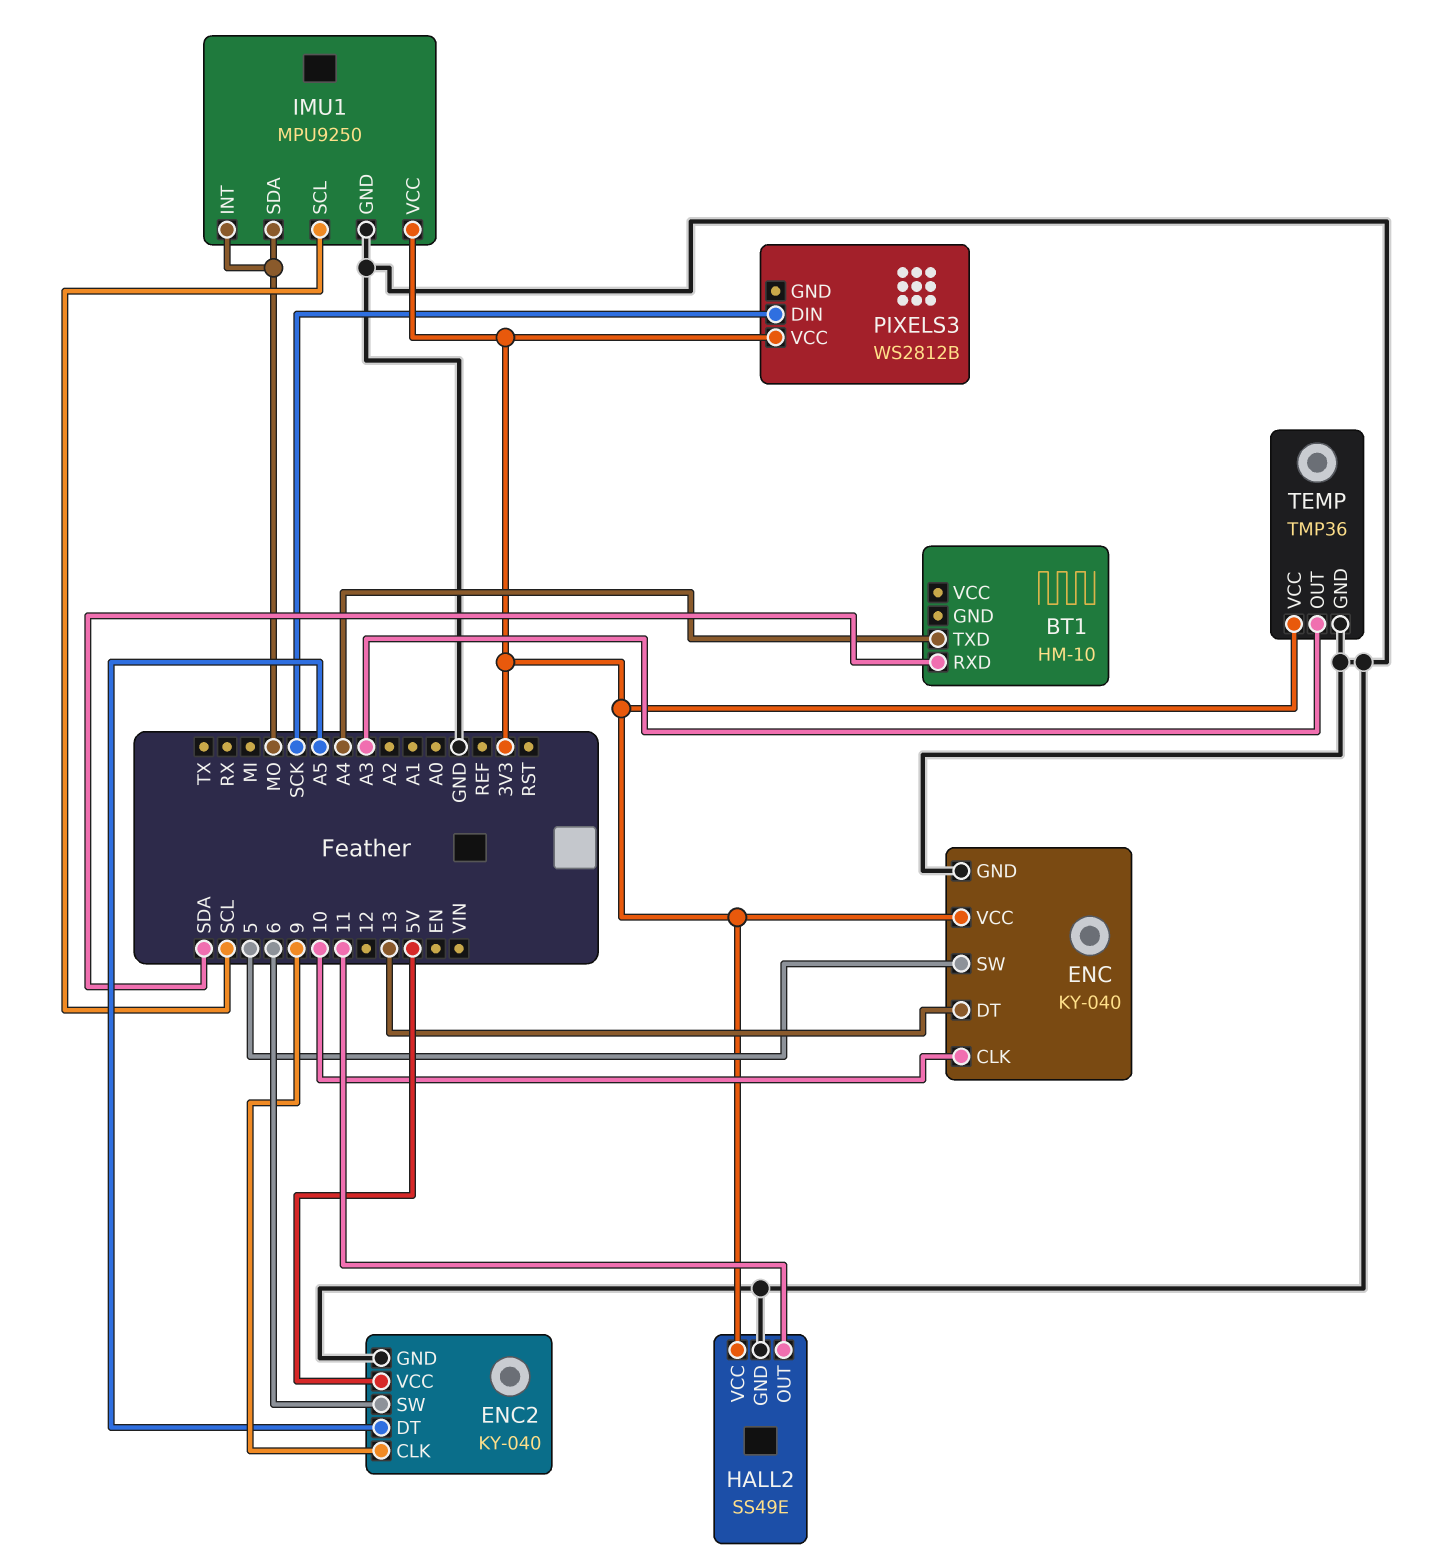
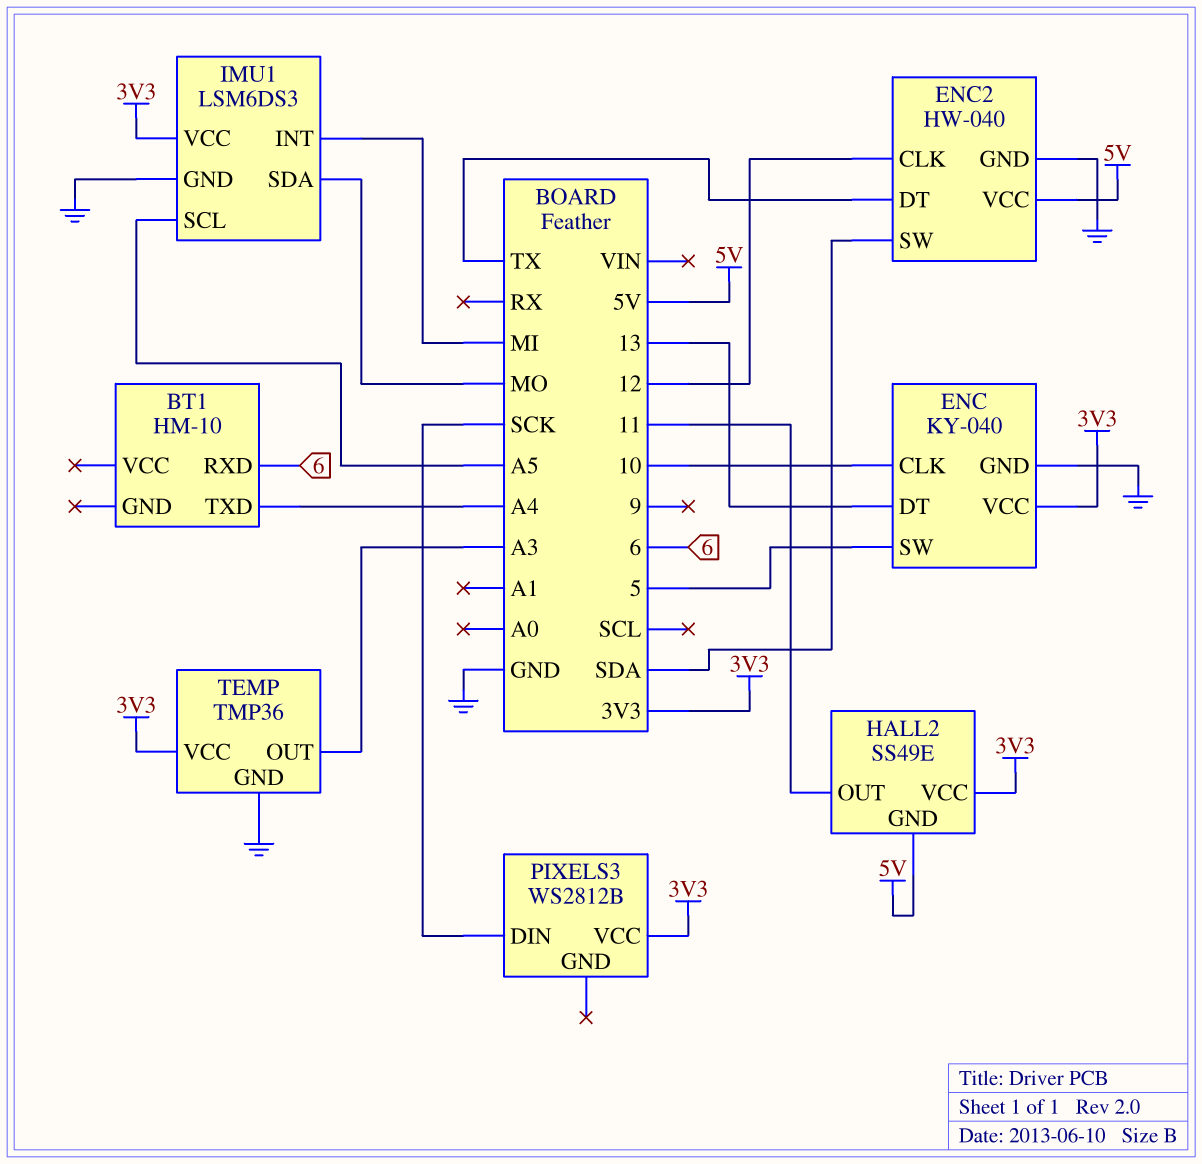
BT1 pin RXD: SDA -> 6
ENC2: KY-040 -> HW-040
ENC2 pin CLK: 9 -> 12
ENC2 pin DT: A5 -> TX
ENC2 pin SW: 6 -> SDA
HALL2 pin GND: GND -> 5V
IMU1: MPU9250 -> LSM6DS3
IMU1 pin INT: MO -> MI
IMU1 pin SCL: SCL -> A5

